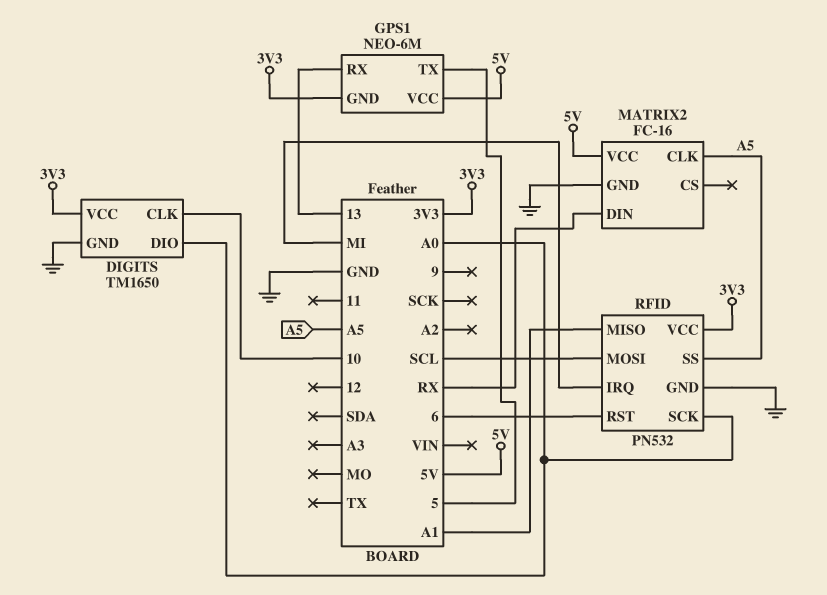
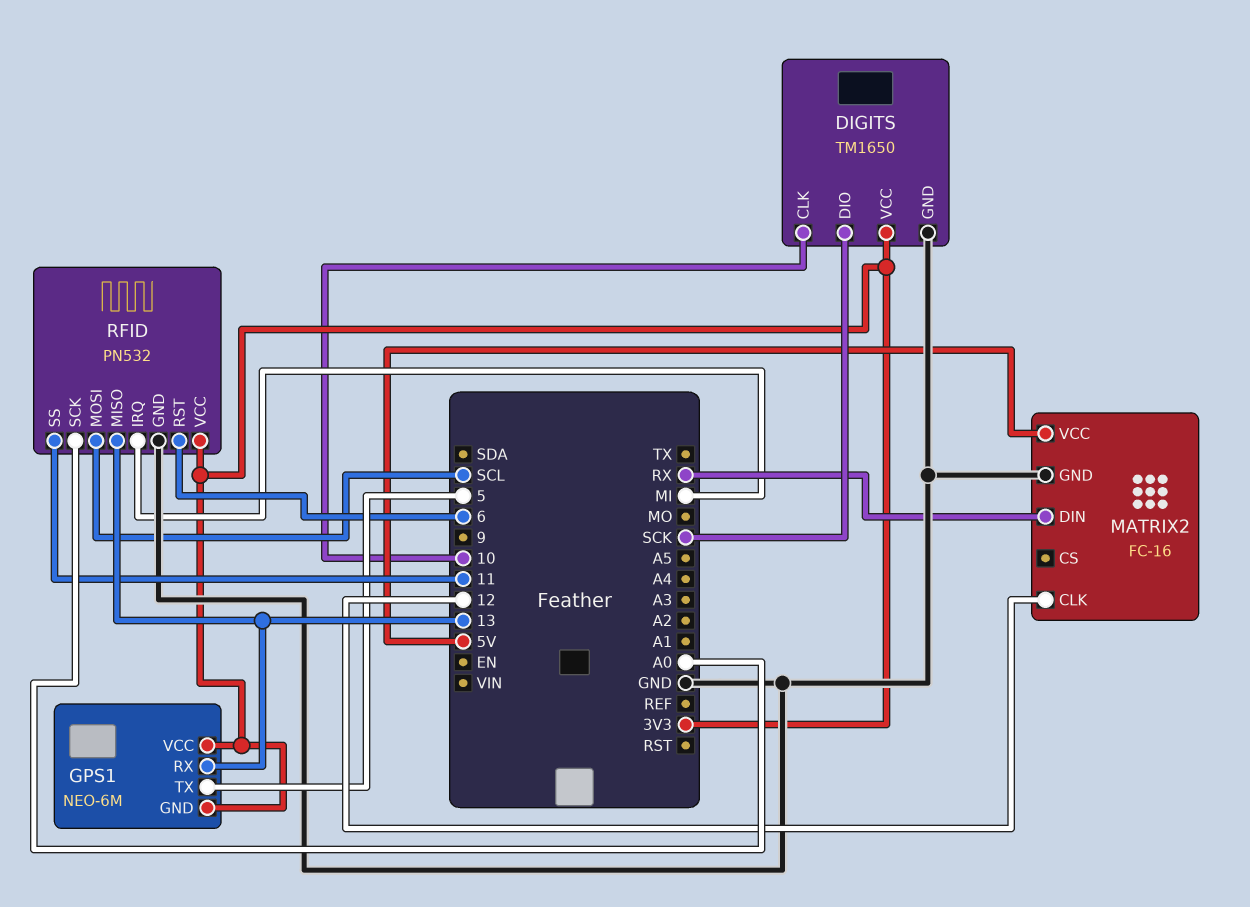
DIGITS pin DIO: A0 -> SCK
GPS1 pin VCC: 5V -> 3V3
MATRIX2 pin CLK: A5 -> 12
RFID pin MISO: A1 -> 13
RFID pin SS: A5 -> 11

